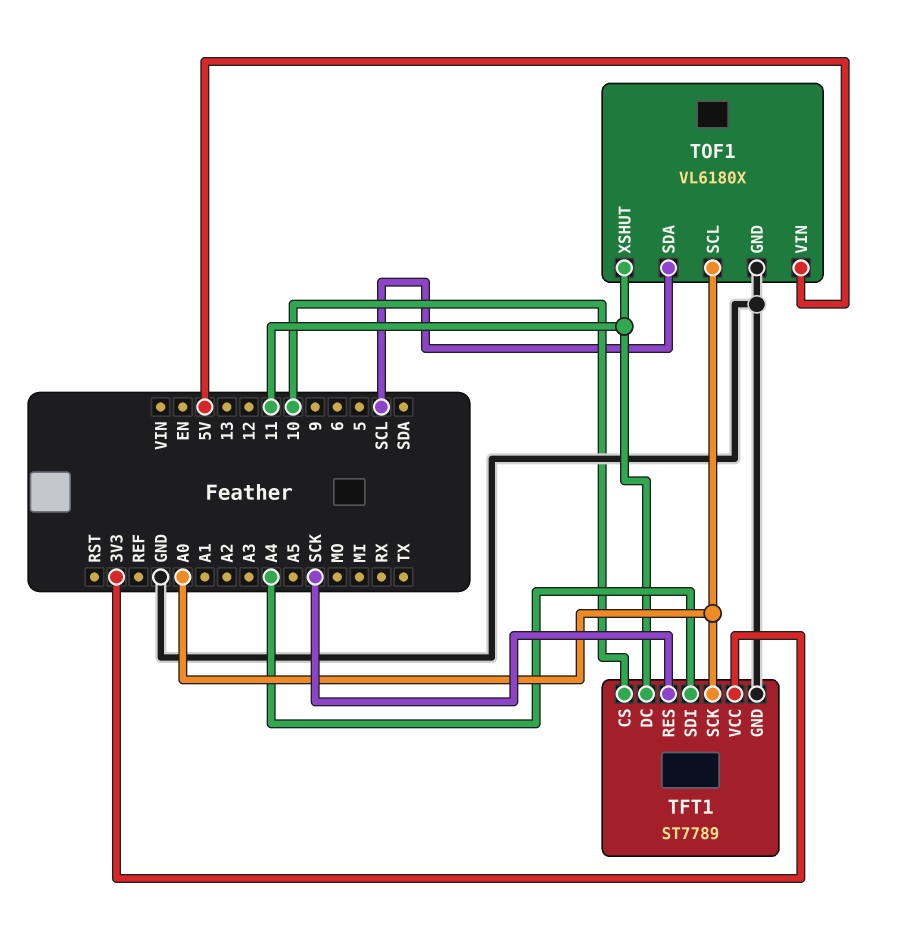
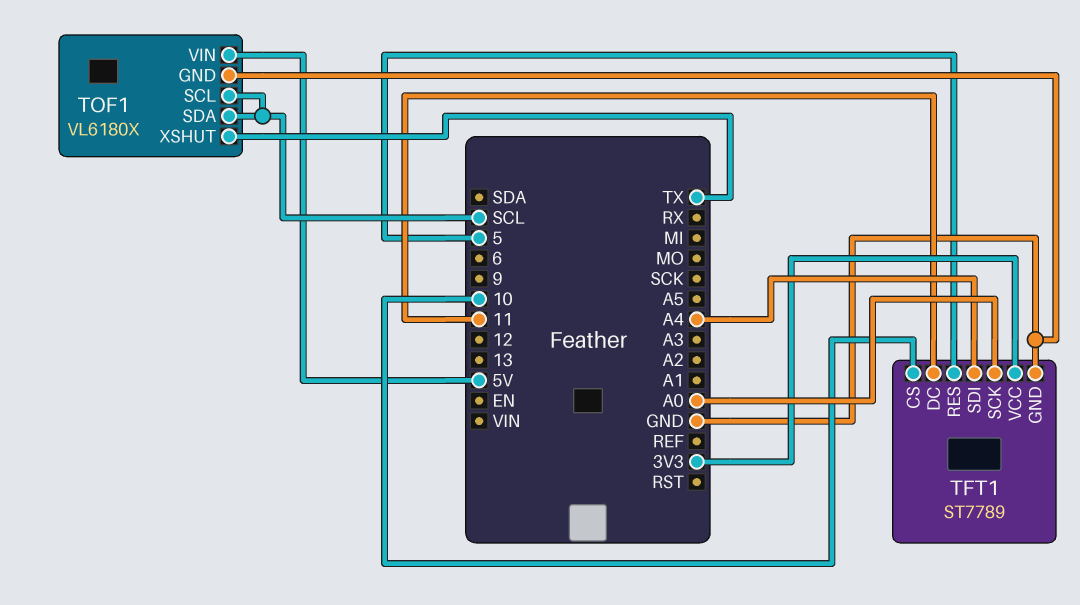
TFT1 pin RES: SCK -> 5
TOF1 pin SCL: A0 -> SCL
TOF1 pin XSHUT: 11 -> TX

